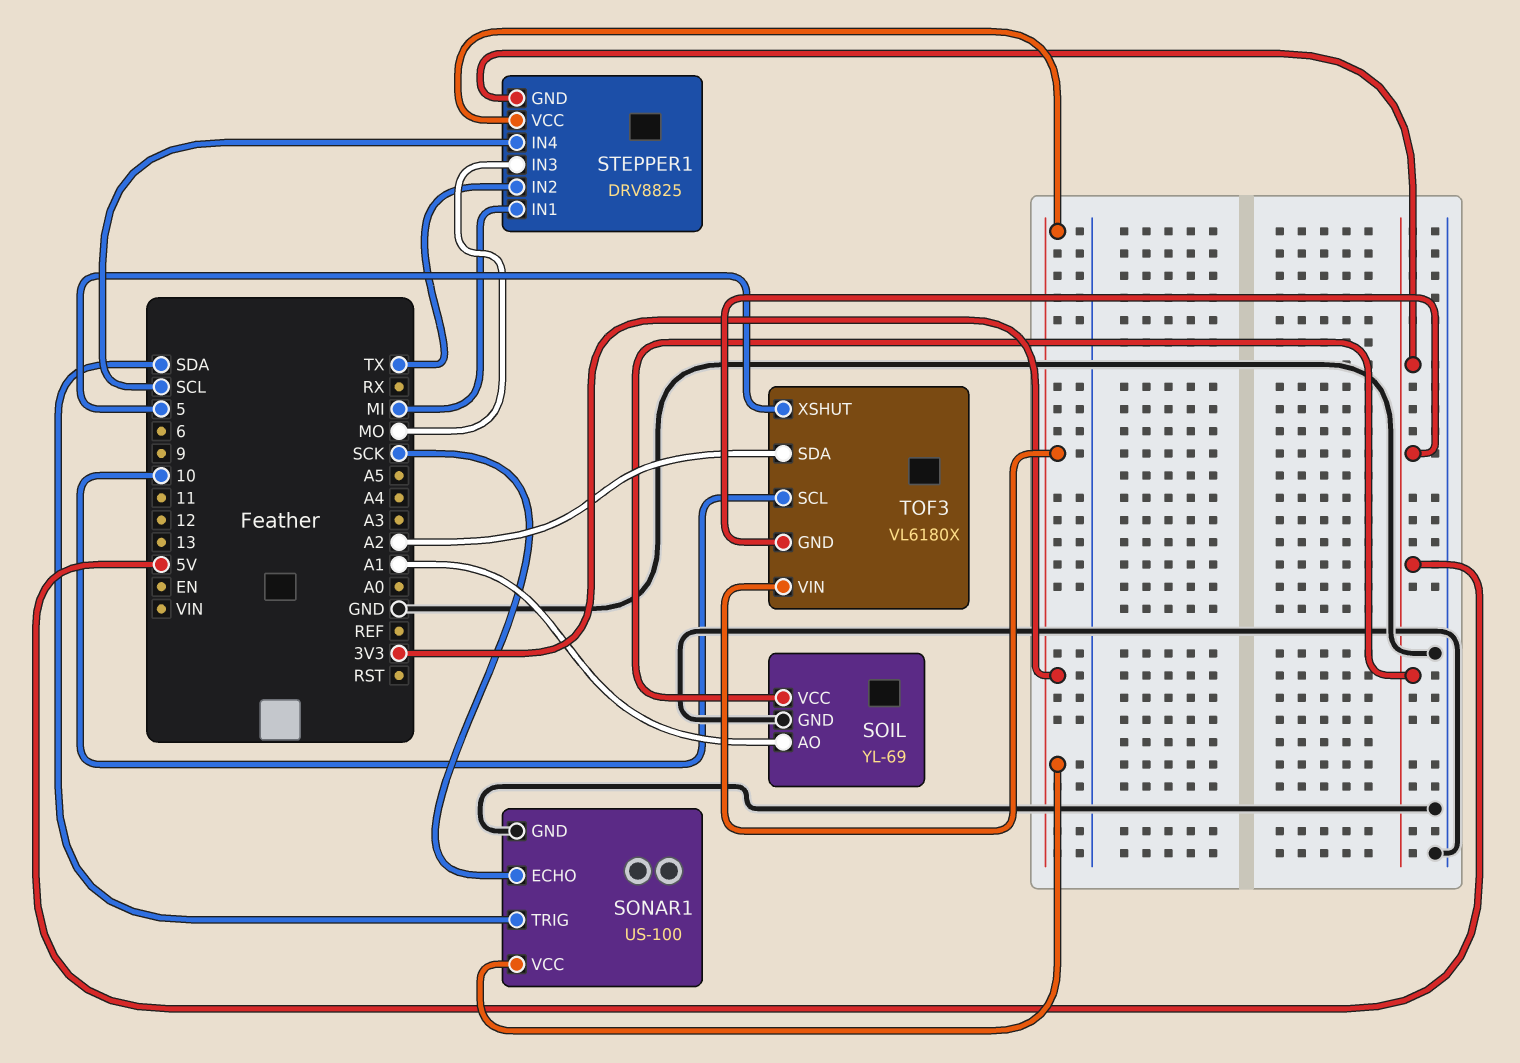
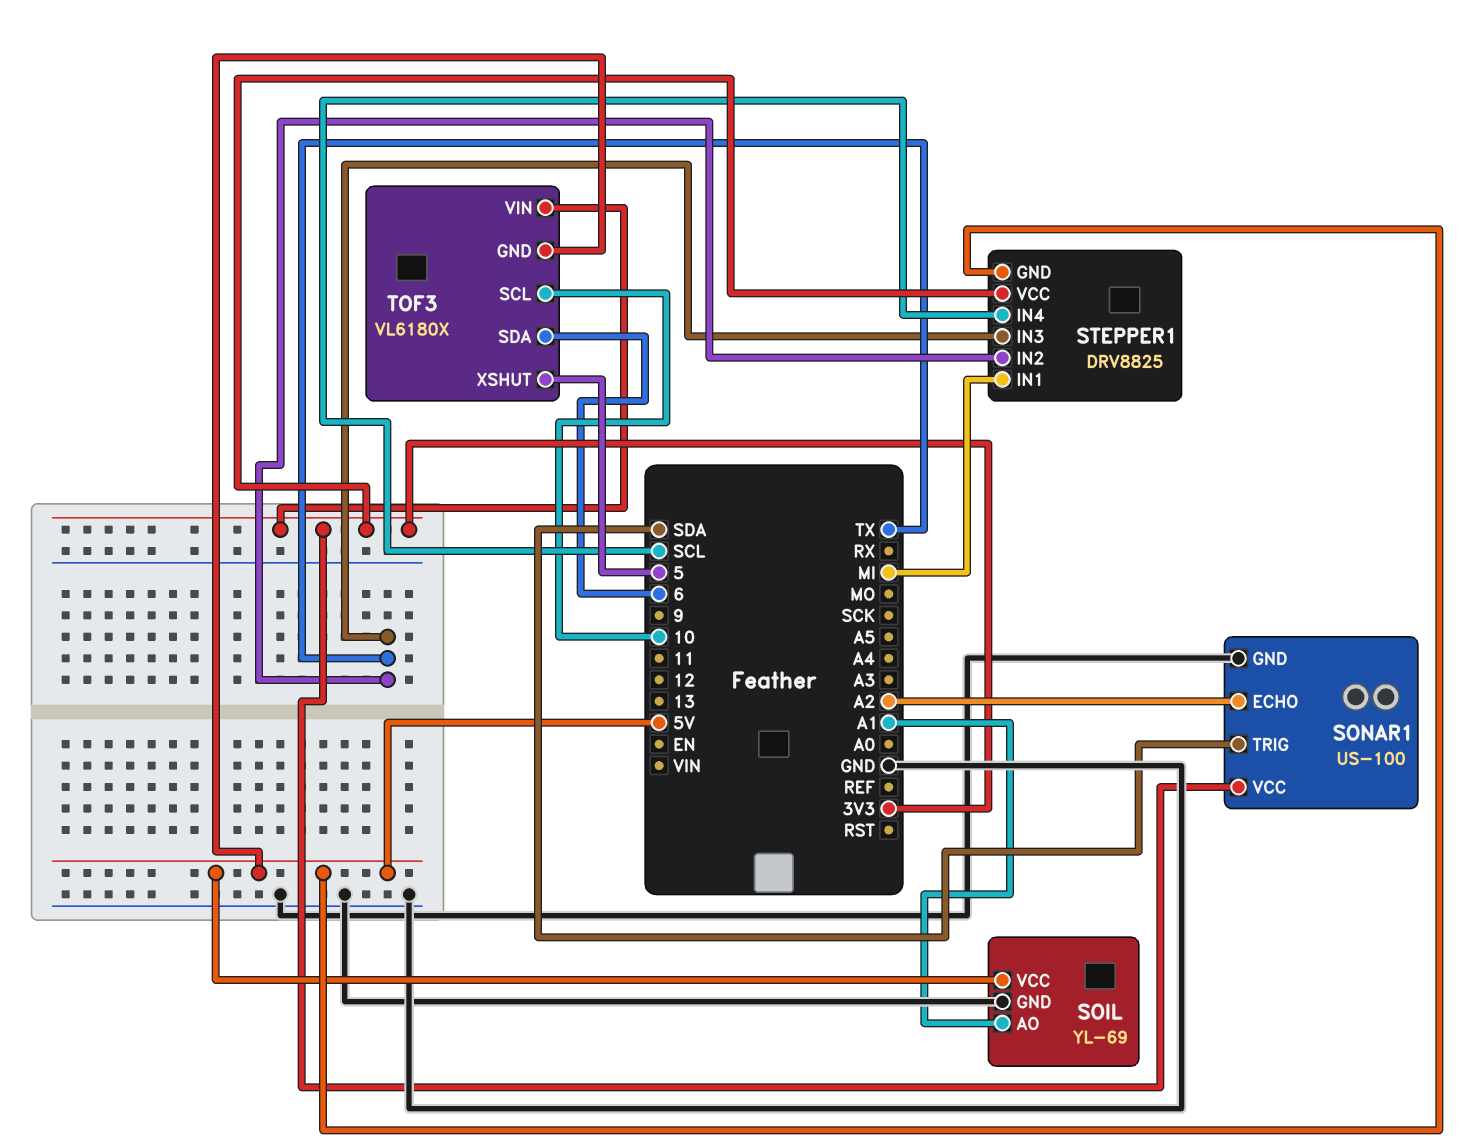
SONAR1 pin ECHO: SCK -> A2
STEPPER1 pin IN3: MO -> TX
TOF3 pin SDA: A2 -> 6

